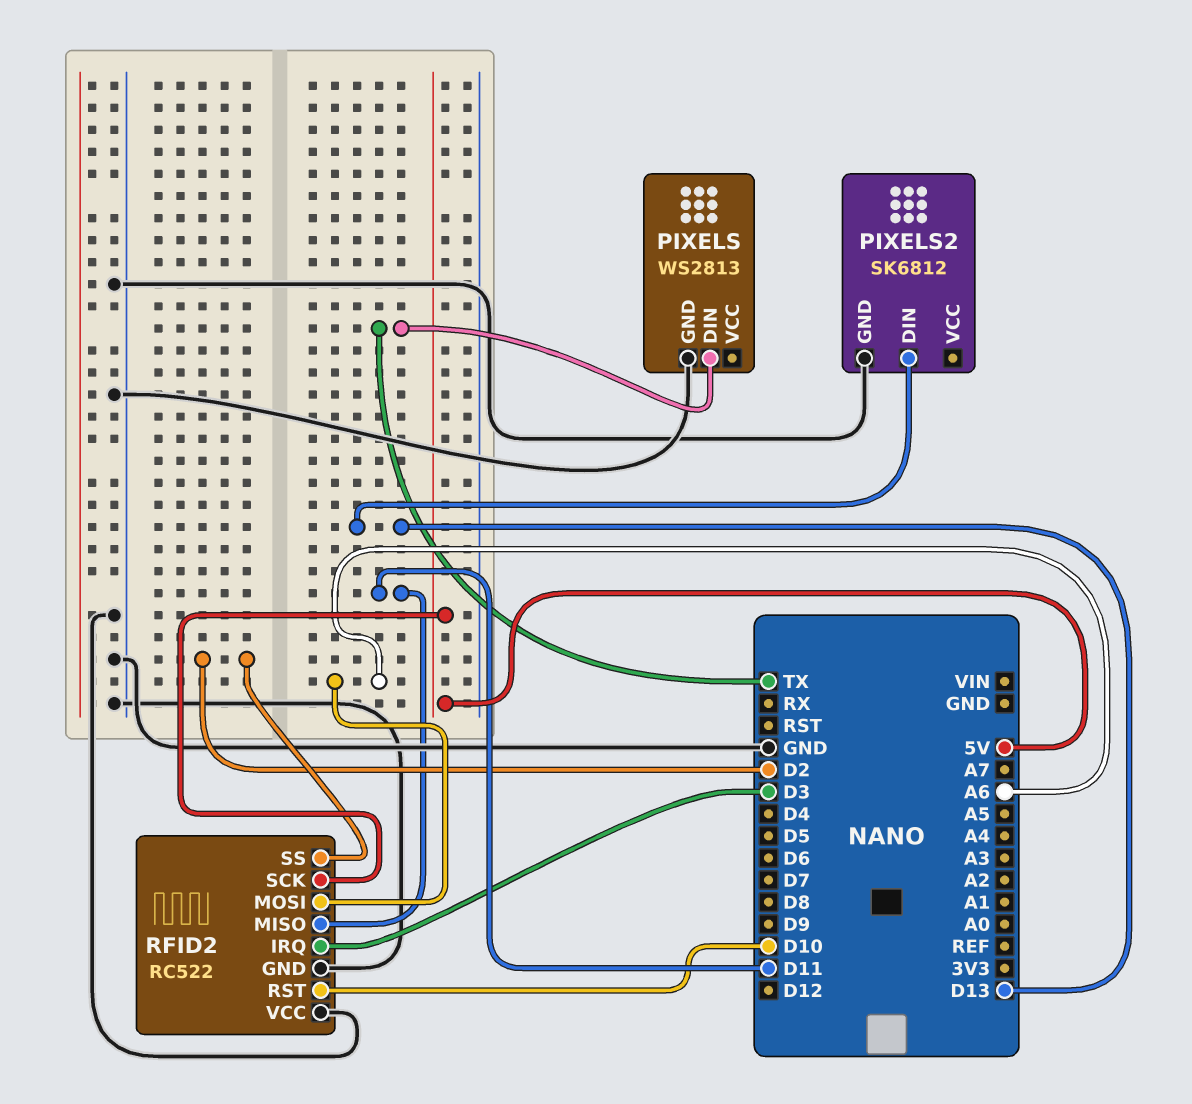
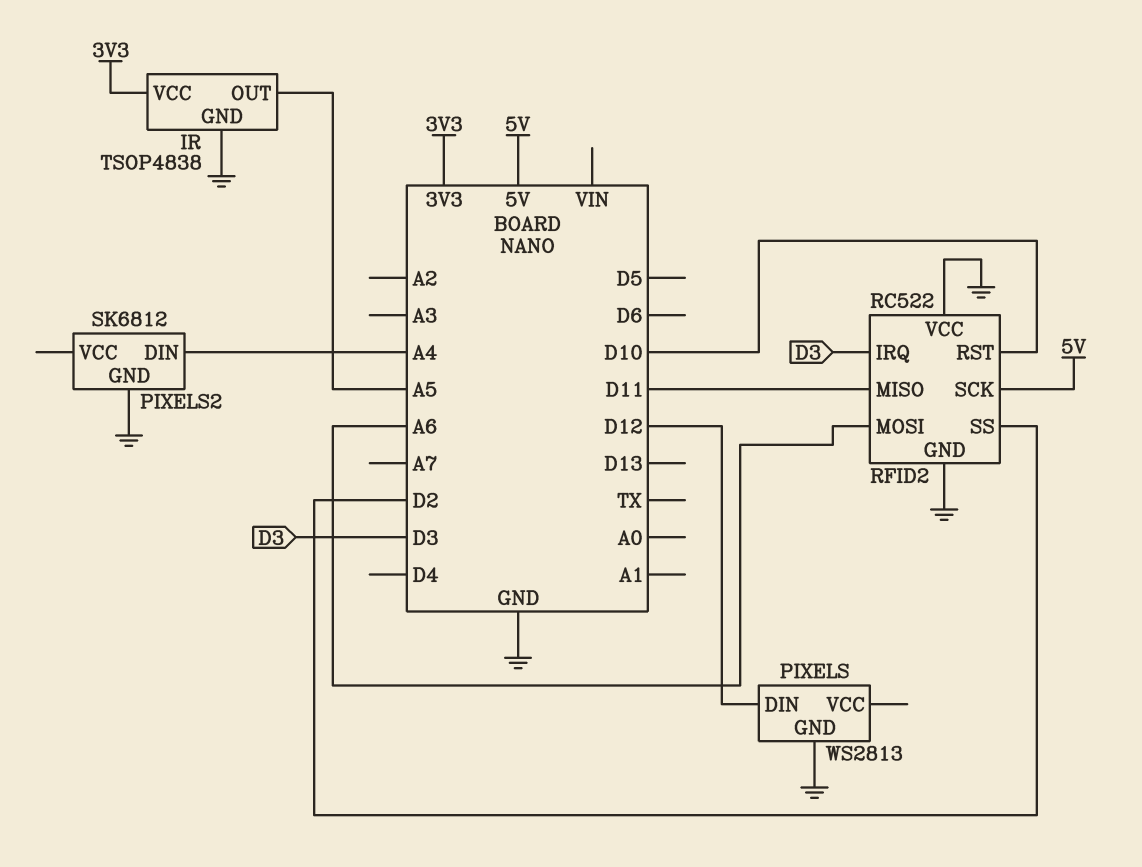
IR: none -> TSOP4838
IR pin GND: none -> GND
IR pin OUT: none -> A5
IR pin VCC: none -> 3V3
PIXELS pin DIN: TX -> D12
PIXELS2 pin DIN: D13 -> A4

